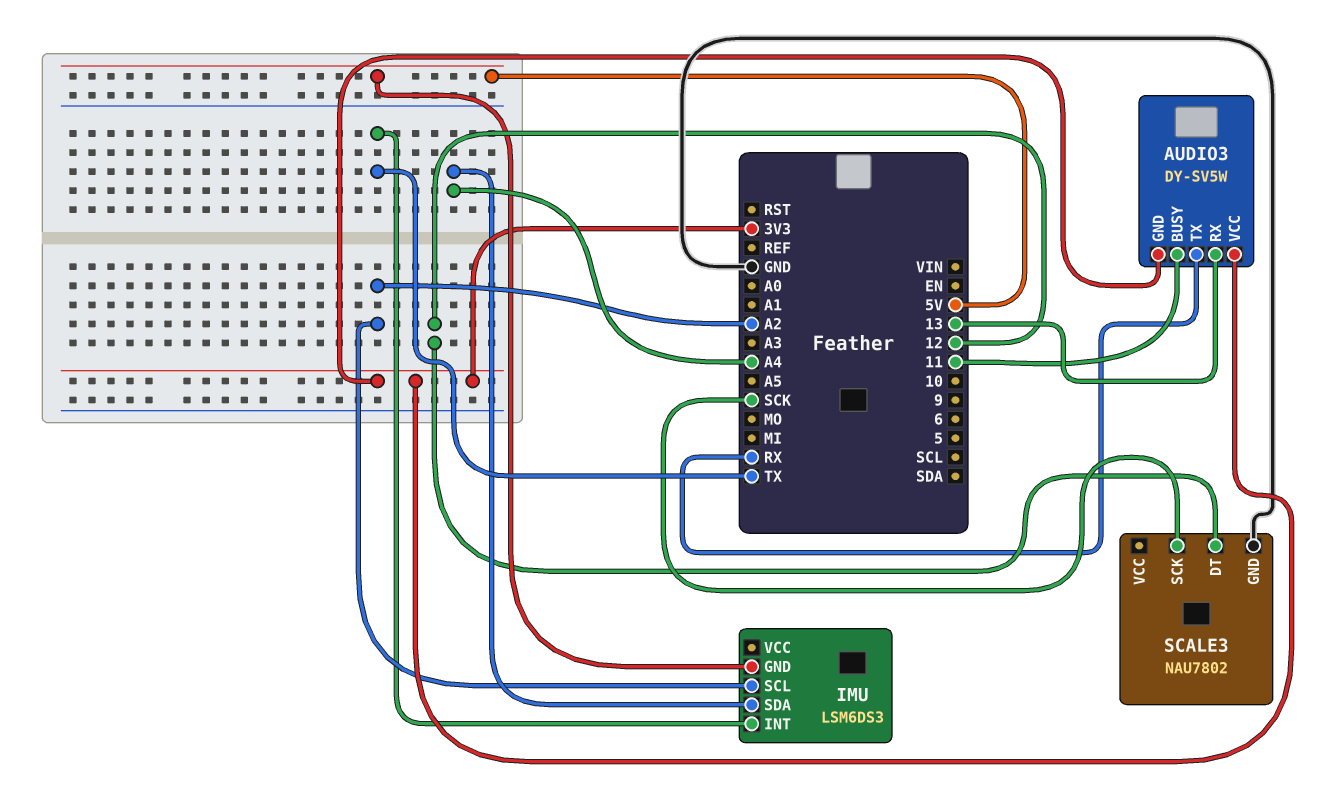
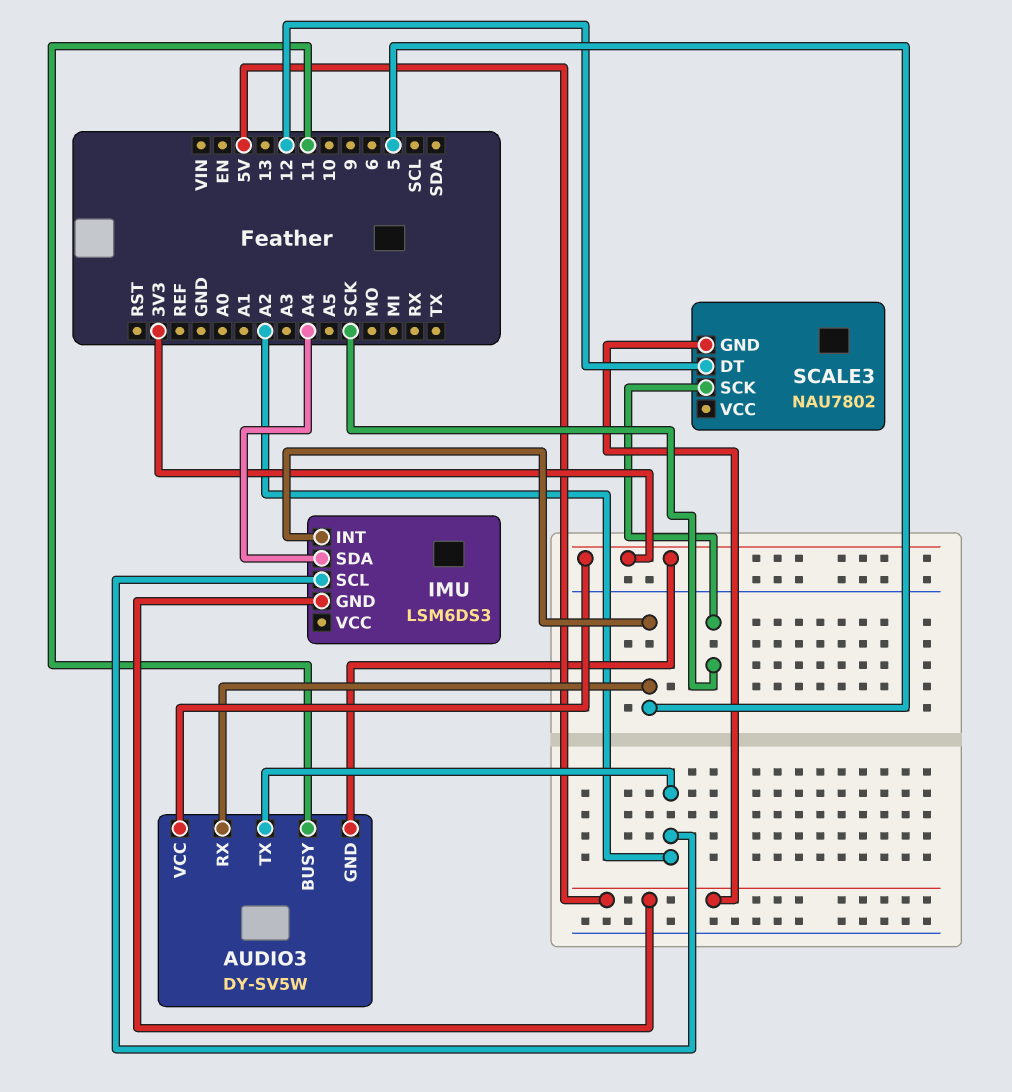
AUDIO3 pin RX: 13 -> 5
AUDIO3 pin TX: RX -> A2
IMU pin INT: TX -> 5
SCALE3 pin GND: GND -> 5V

